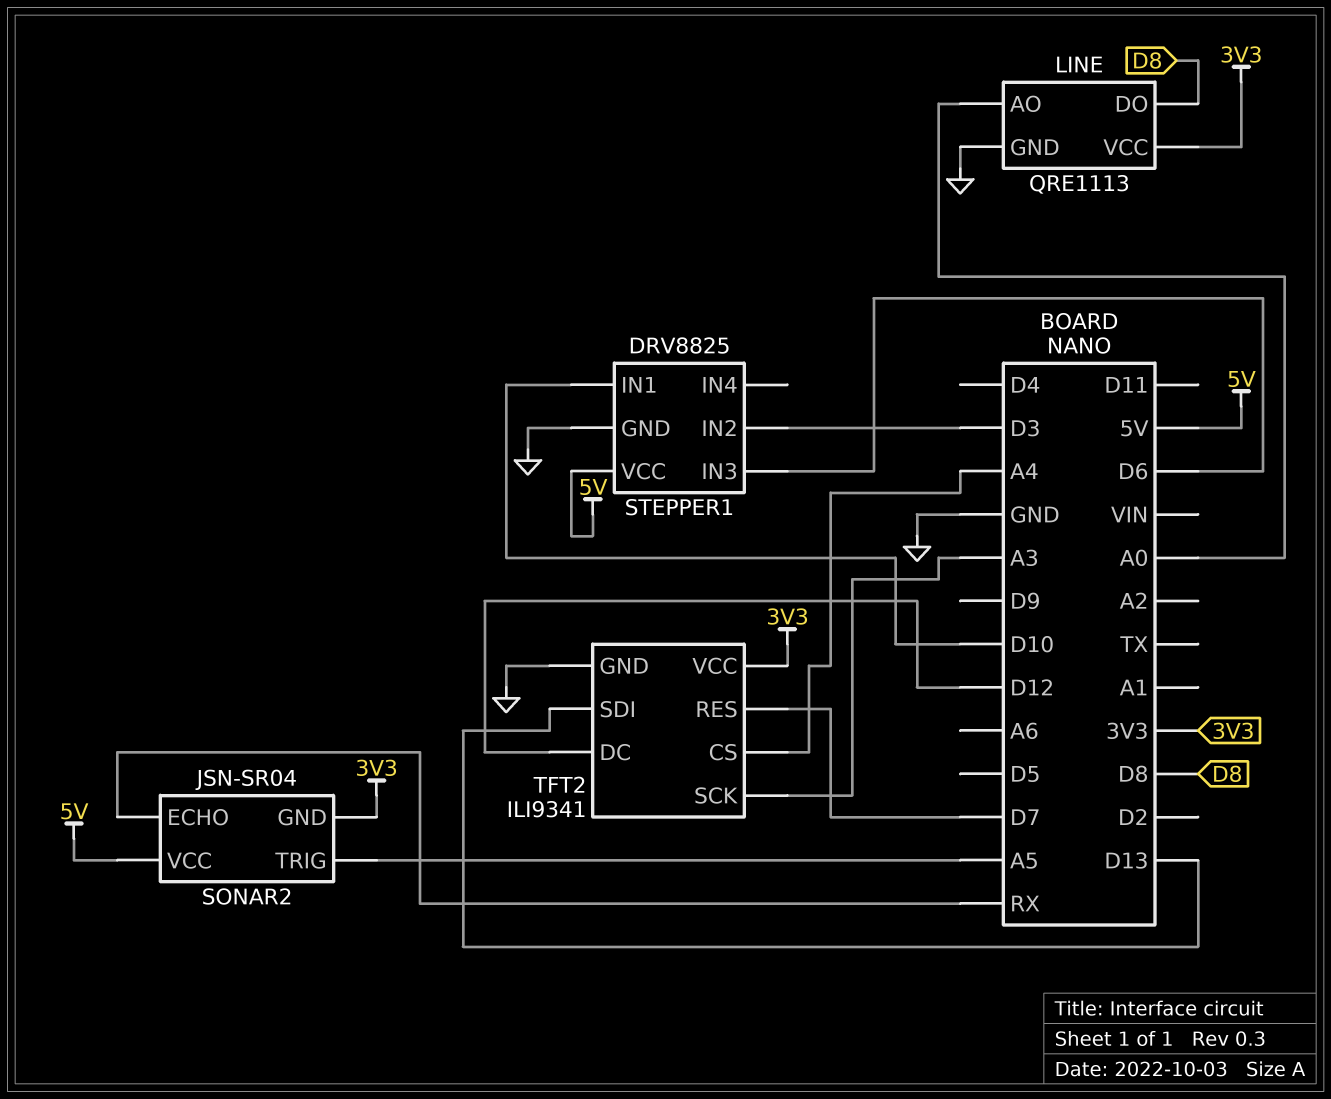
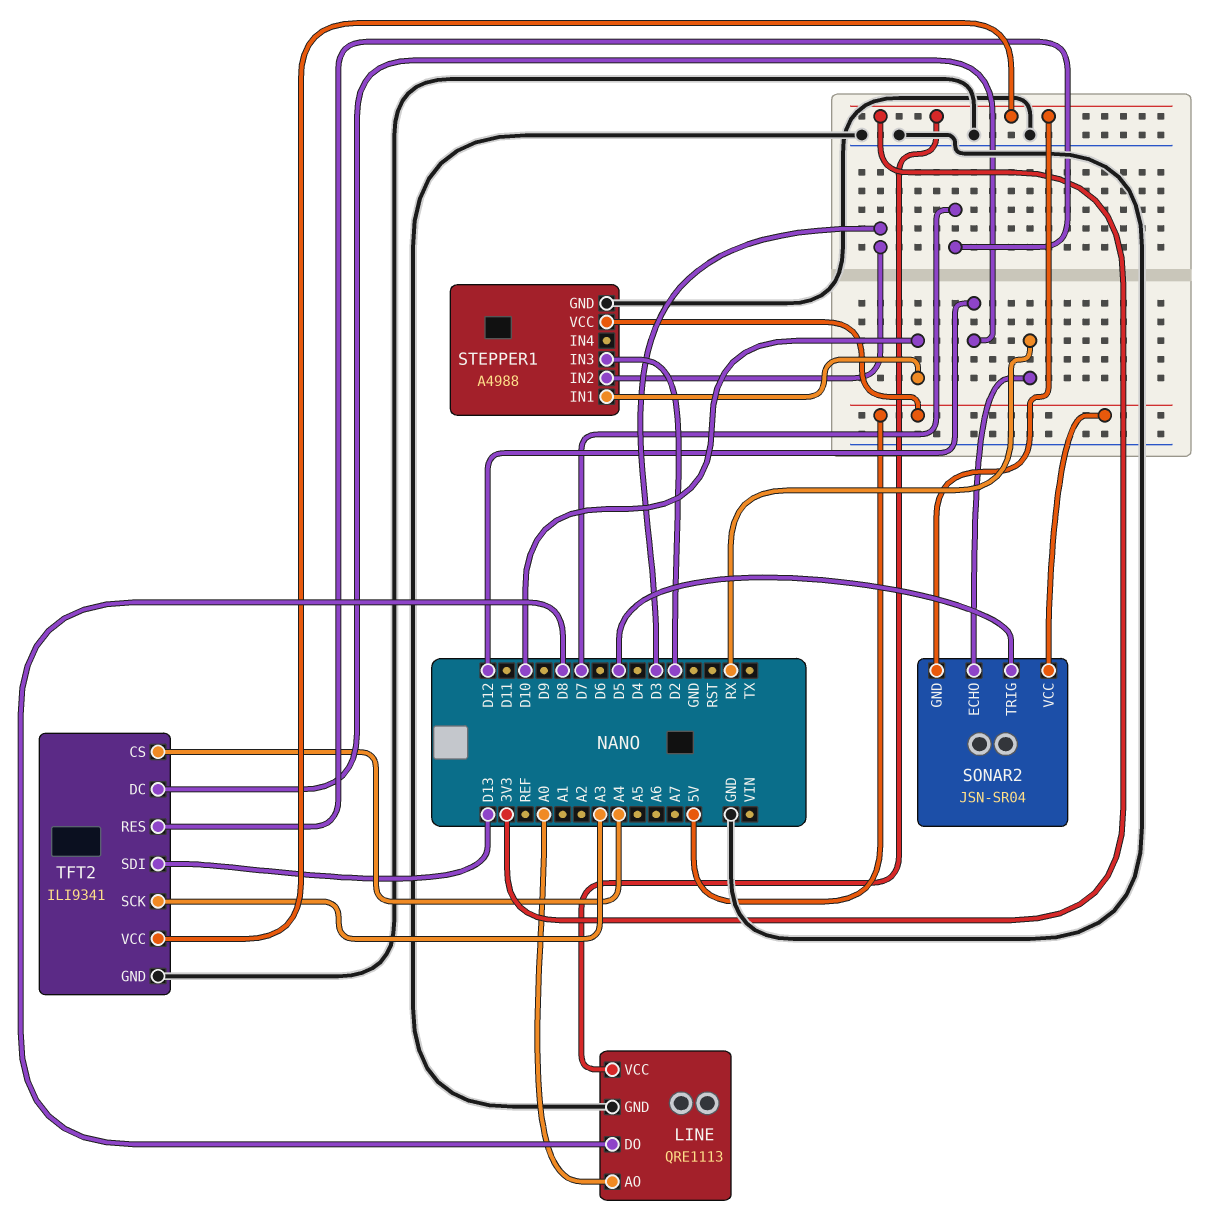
SONAR2 pin TRIG: A5 -> D5
STEPPER1: DRV8825 -> A4988
STEPPER1 pin IN3: D6 -> D2

